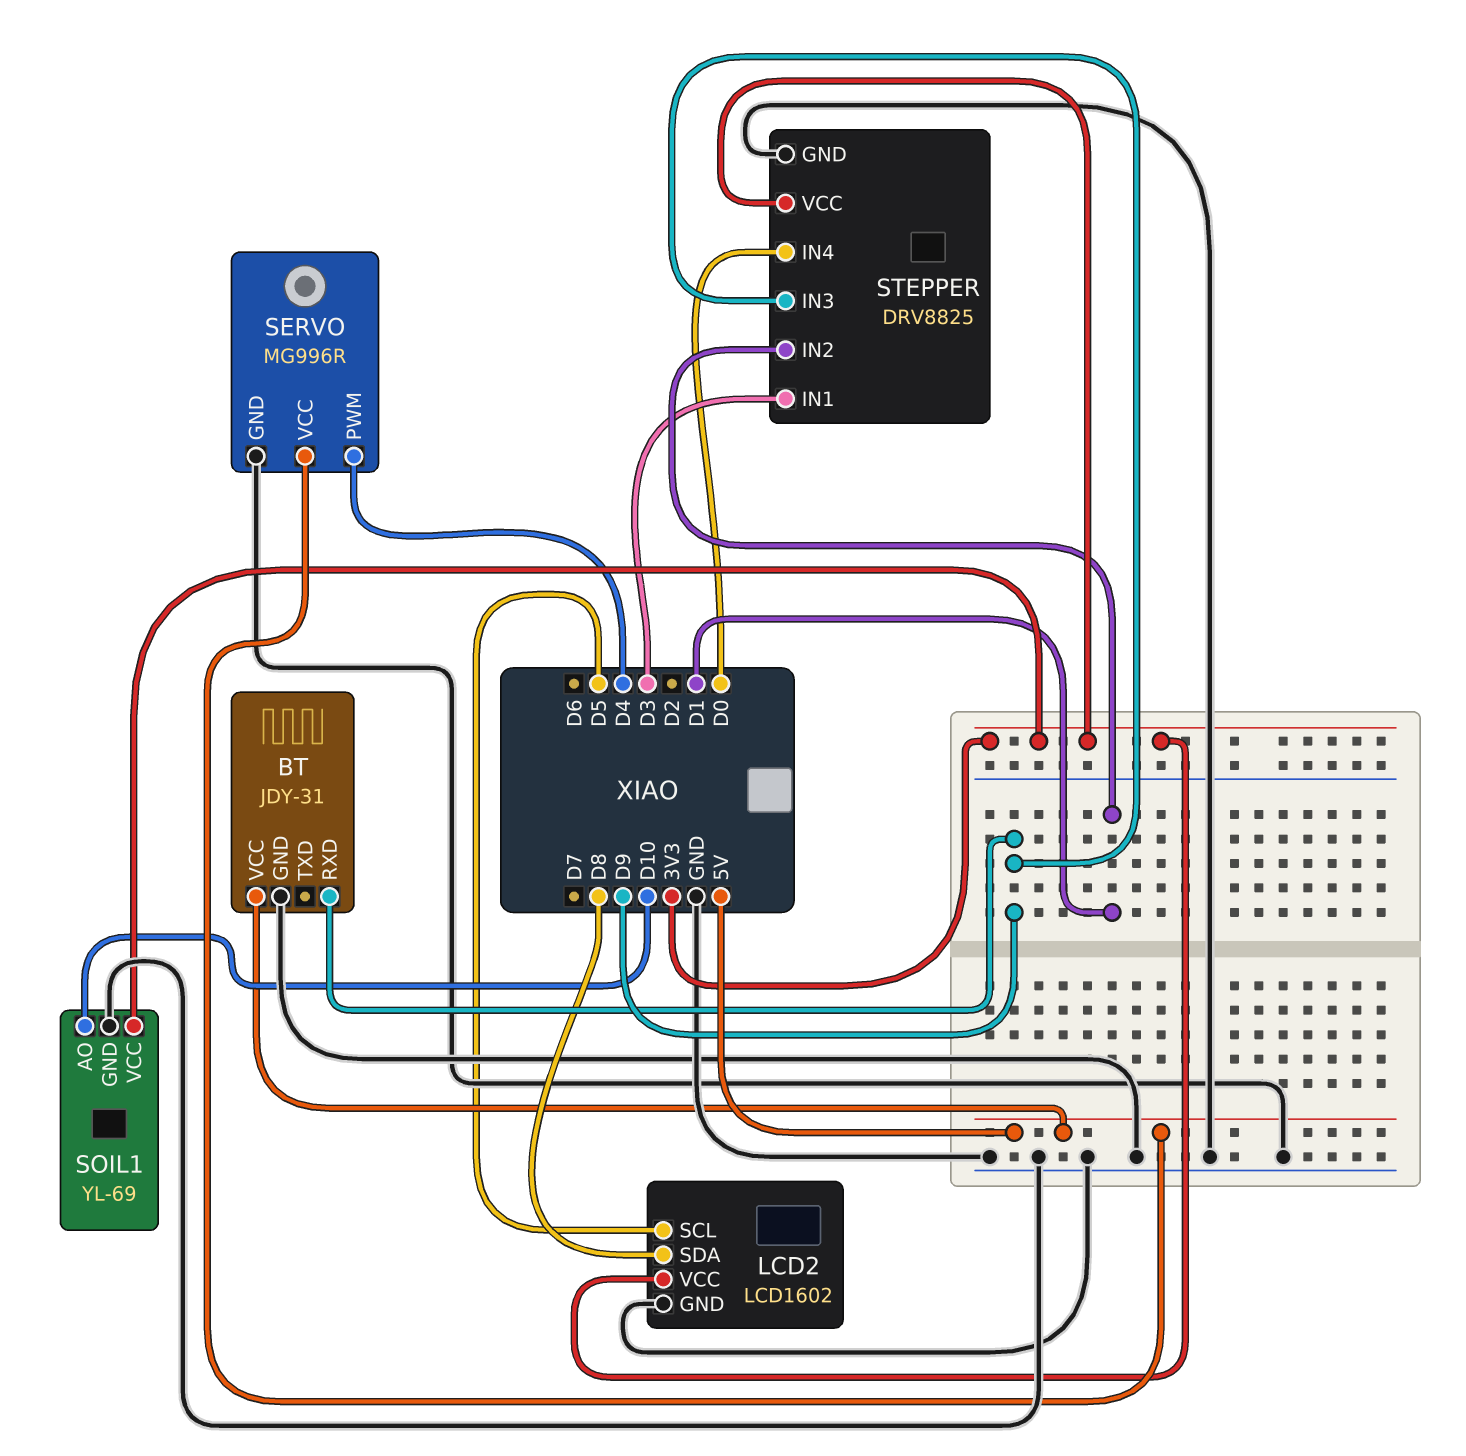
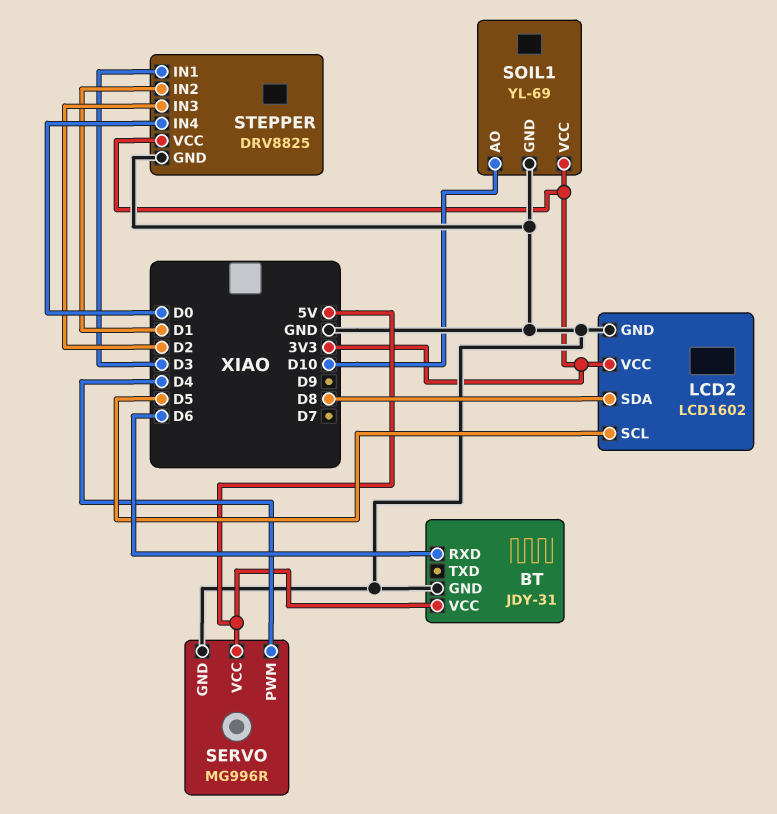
BT pin RXD: D9 -> D6
STEPPER pin IN3: D9 -> D2

